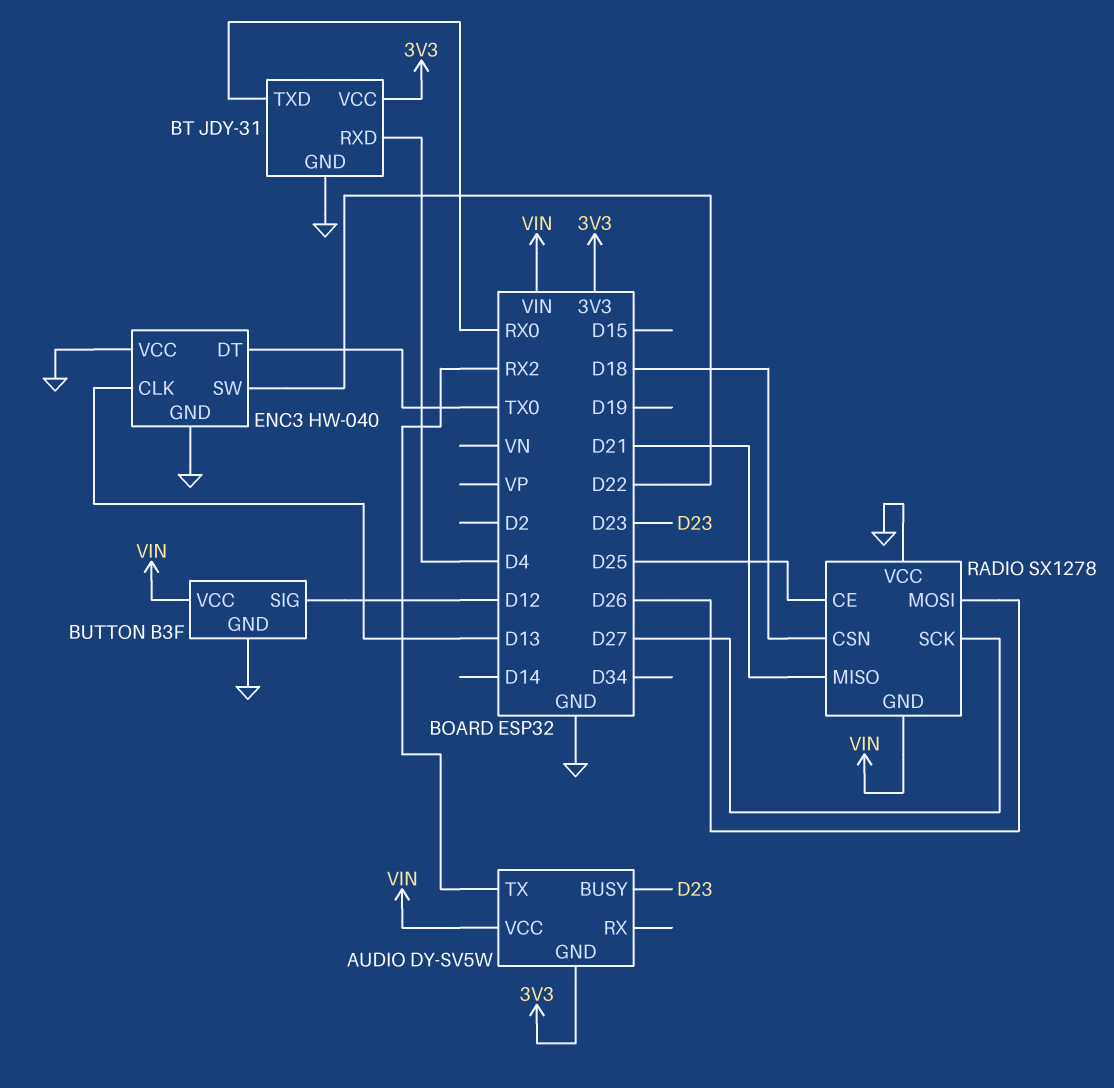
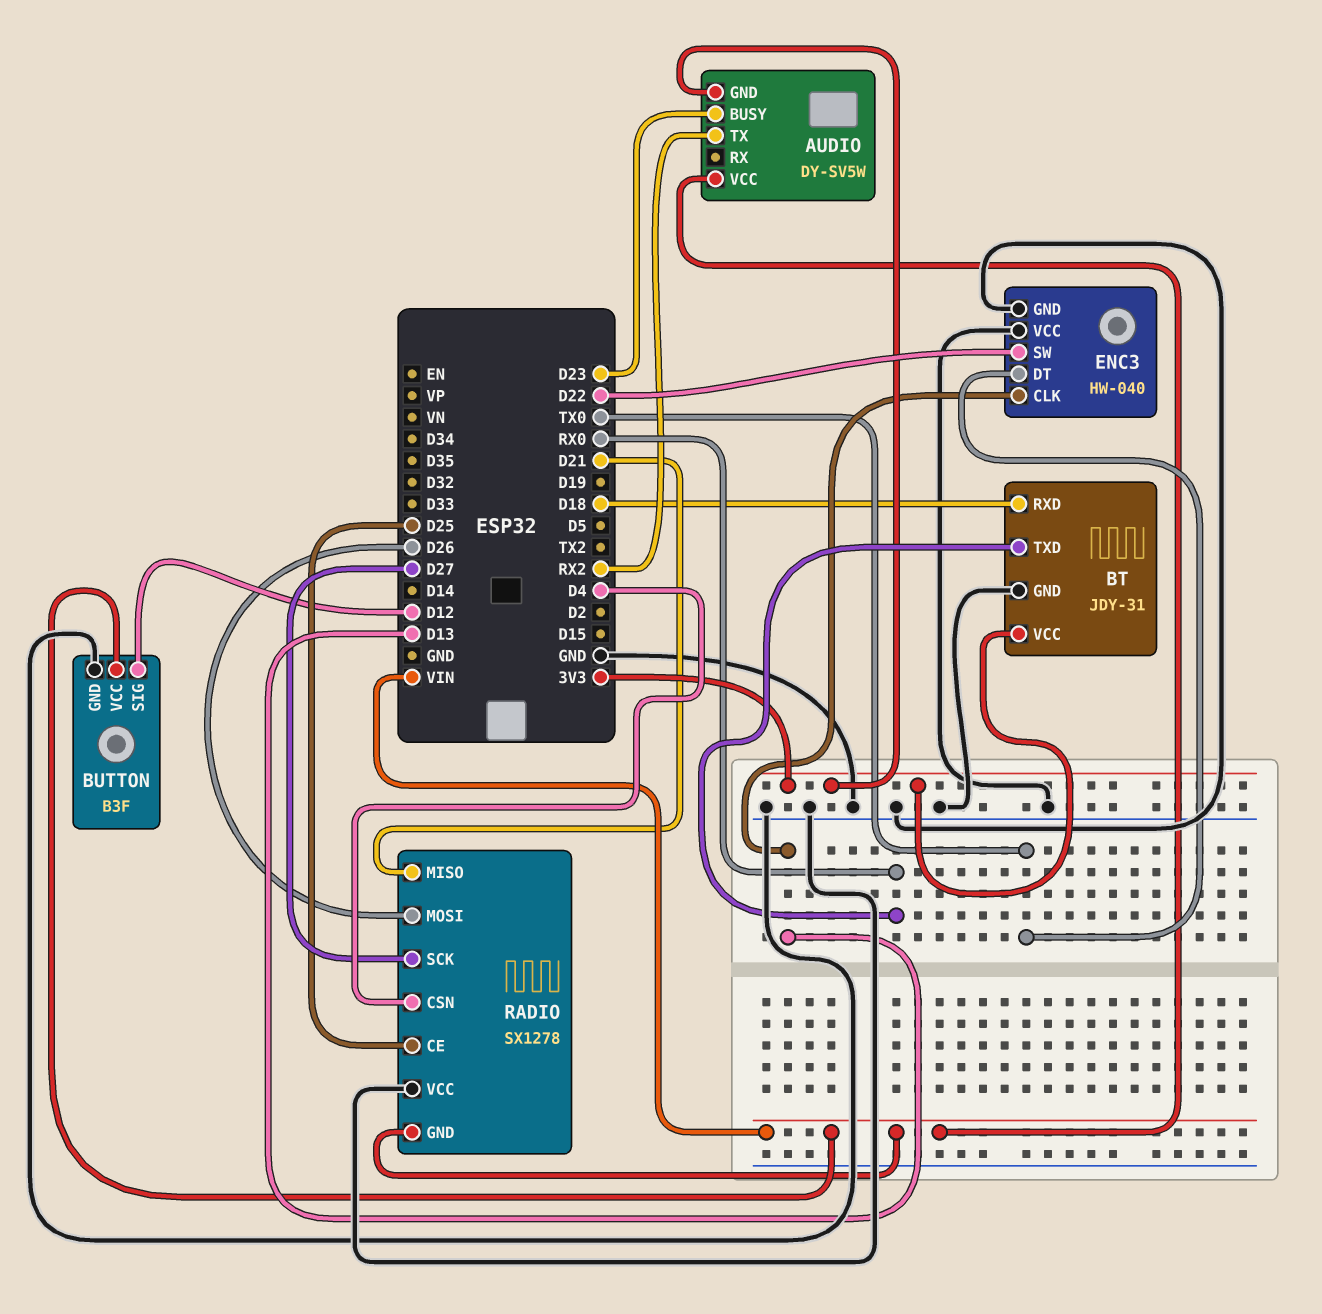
BT pin RXD: D4 -> D18
RADIO pin CSN: D18 -> D4

